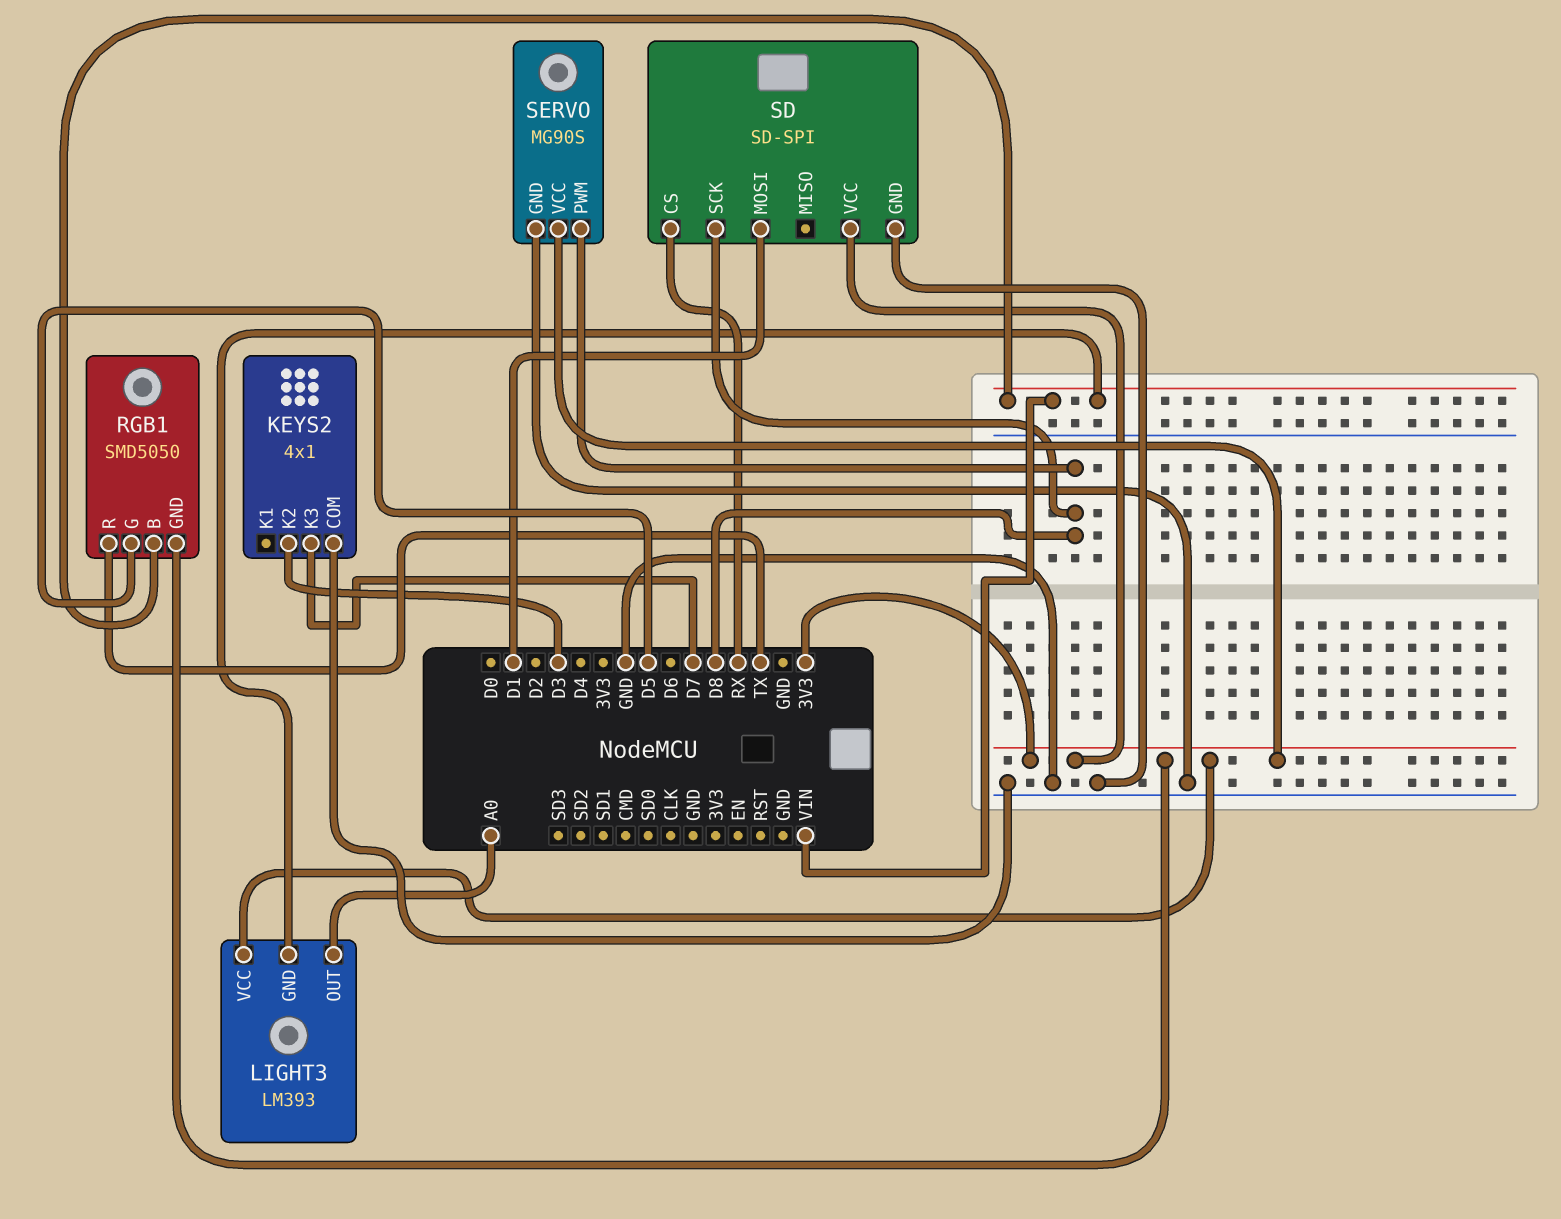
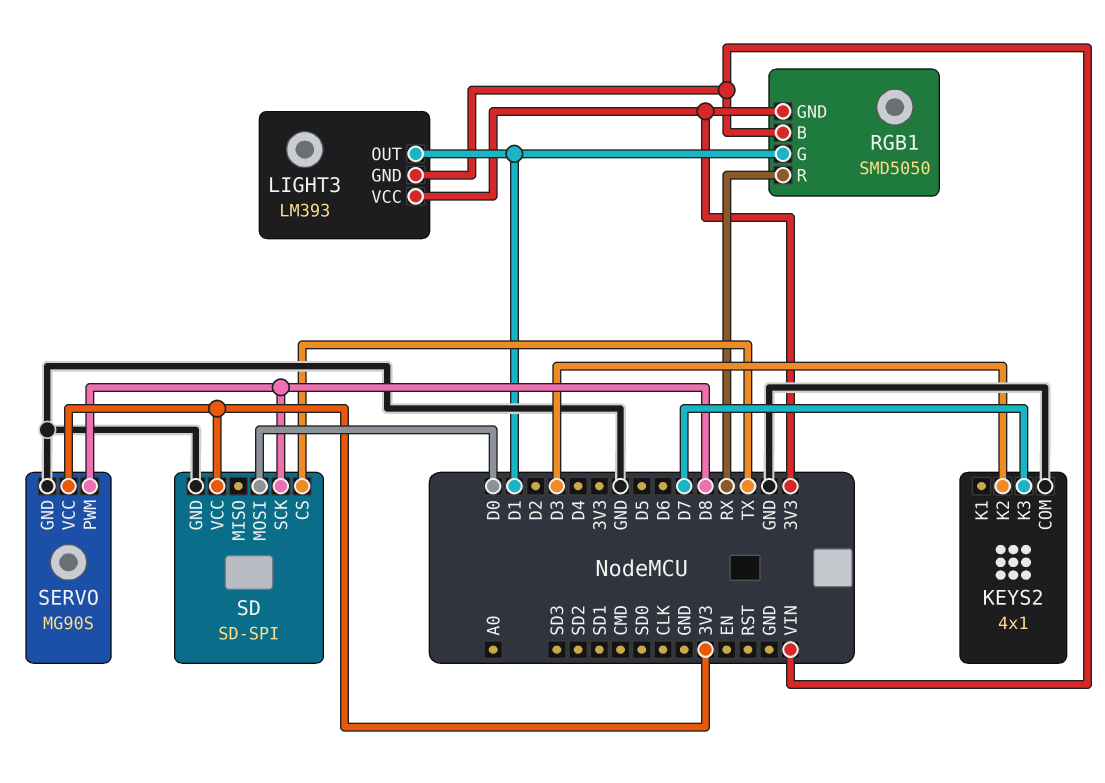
LIGHT3 pin OUT: A0 -> D1
RGB1 pin G: D5 -> D1
RGB1 pin R: TX -> RX
SD pin CS: RX -> TX
SD pin MOSI: D1 -> D0

